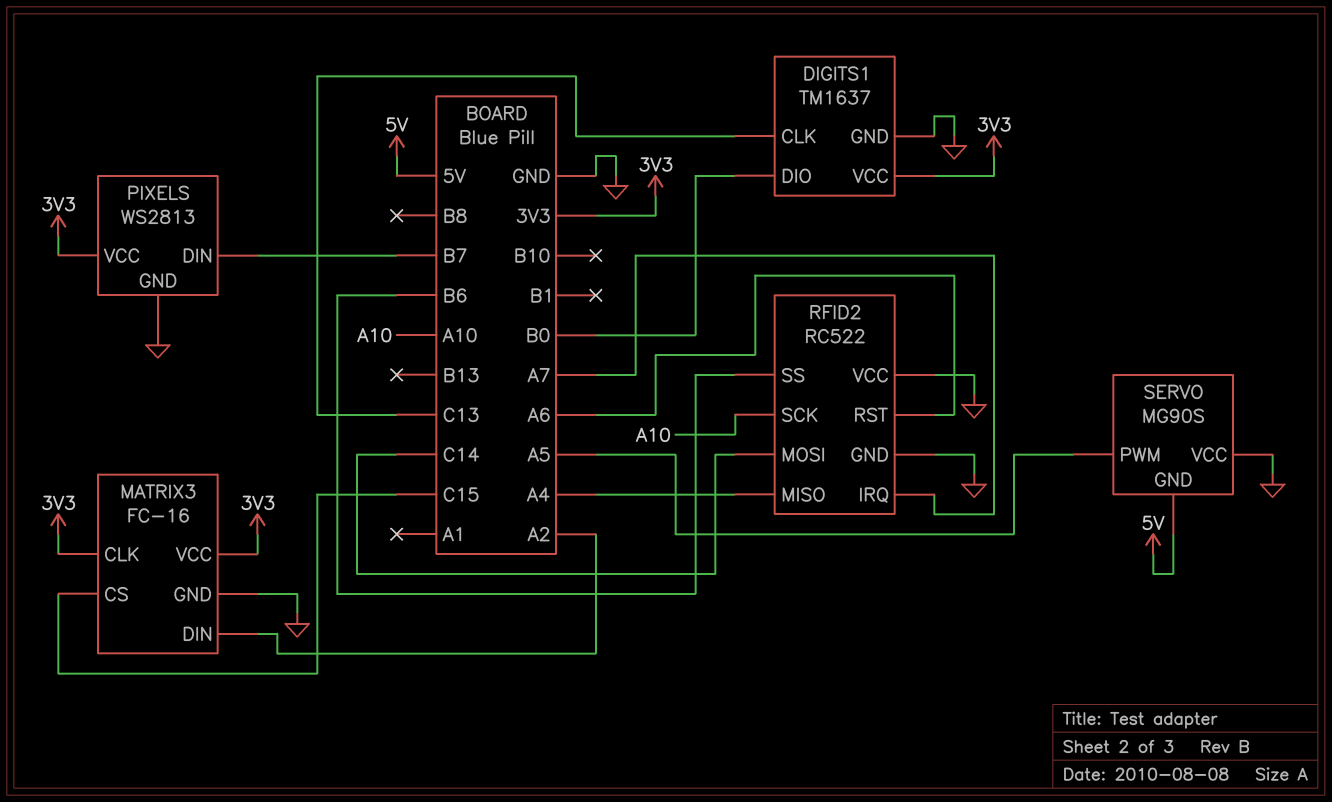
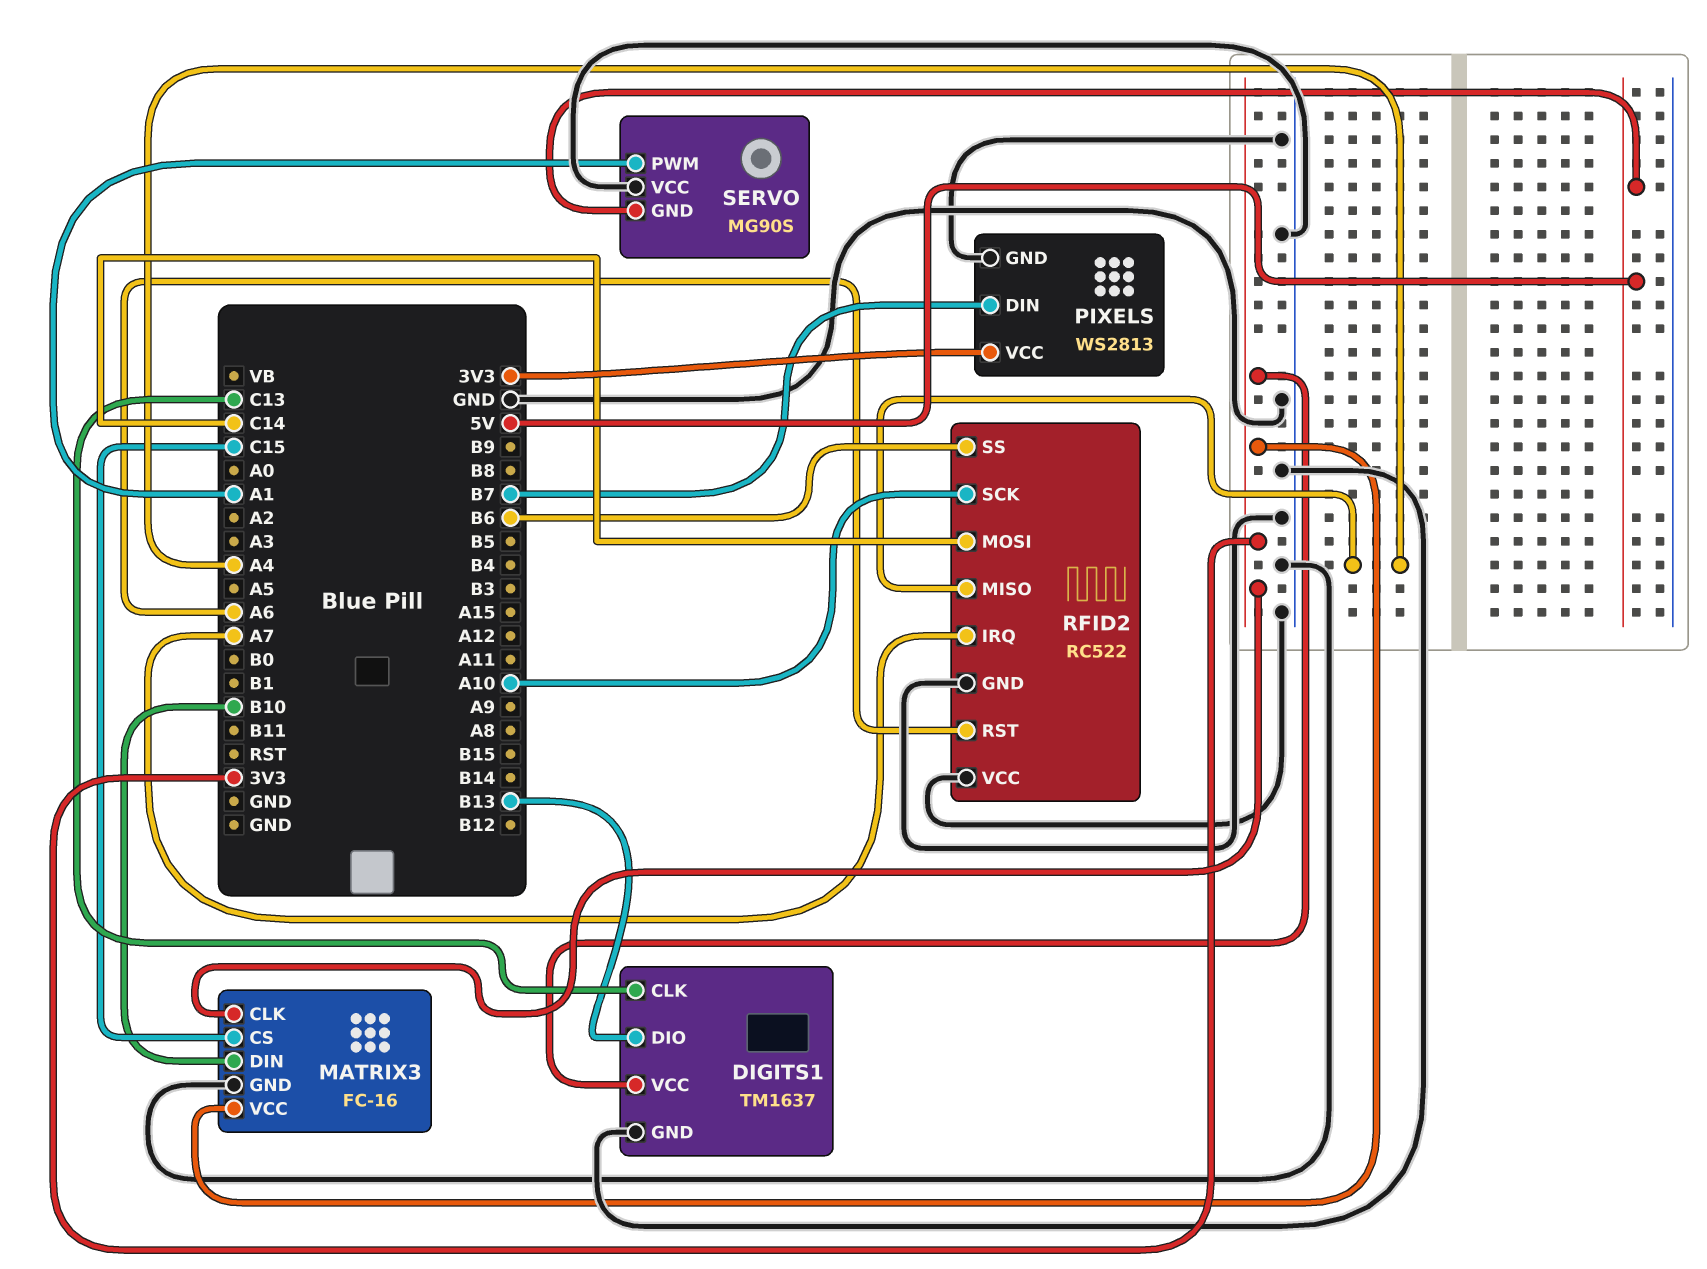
DIGITS1 pin DIO: B0 -> B13
MATRIX3 pin DIN: A2 -> B10
SERVO pin PWM: A5 -> A1

